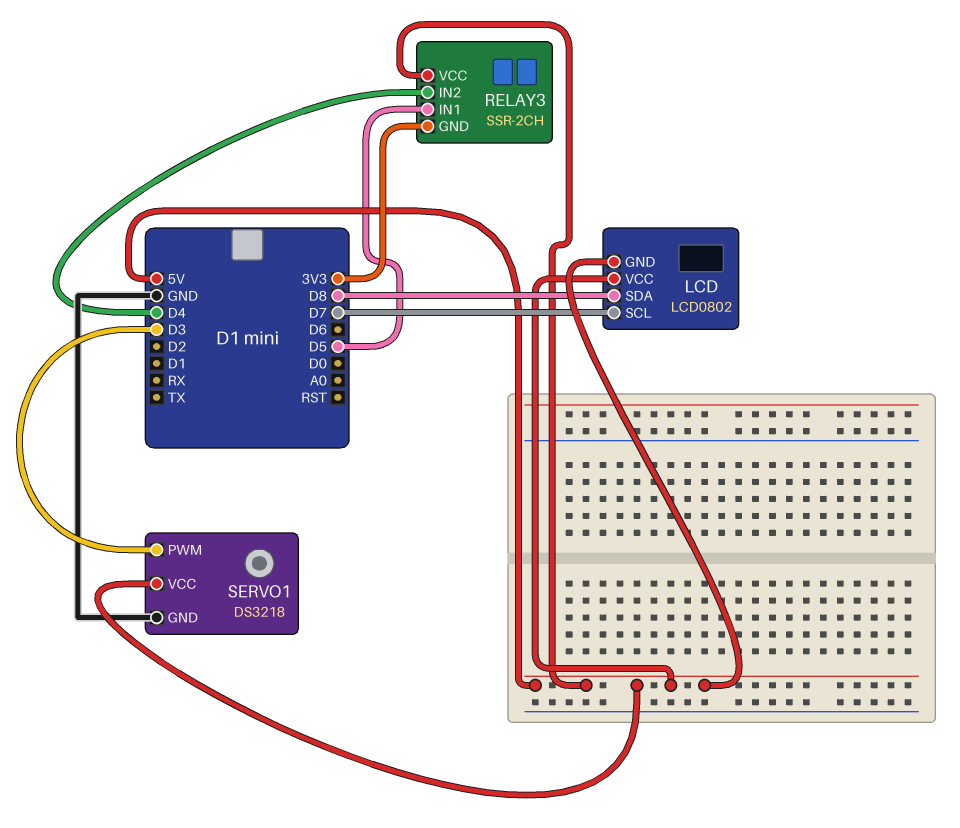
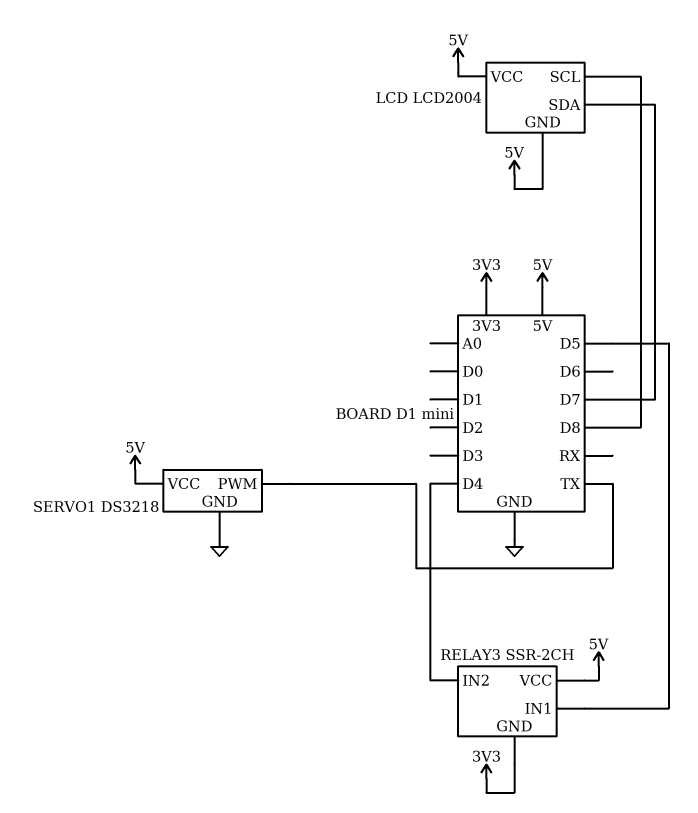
LCD: LCD0802 -> LCD2004
LCD pin SCL: D7 -> D8
LCD pin SDA: D8 -> D7
SERVO1 pin PWM: D3 -> TX

